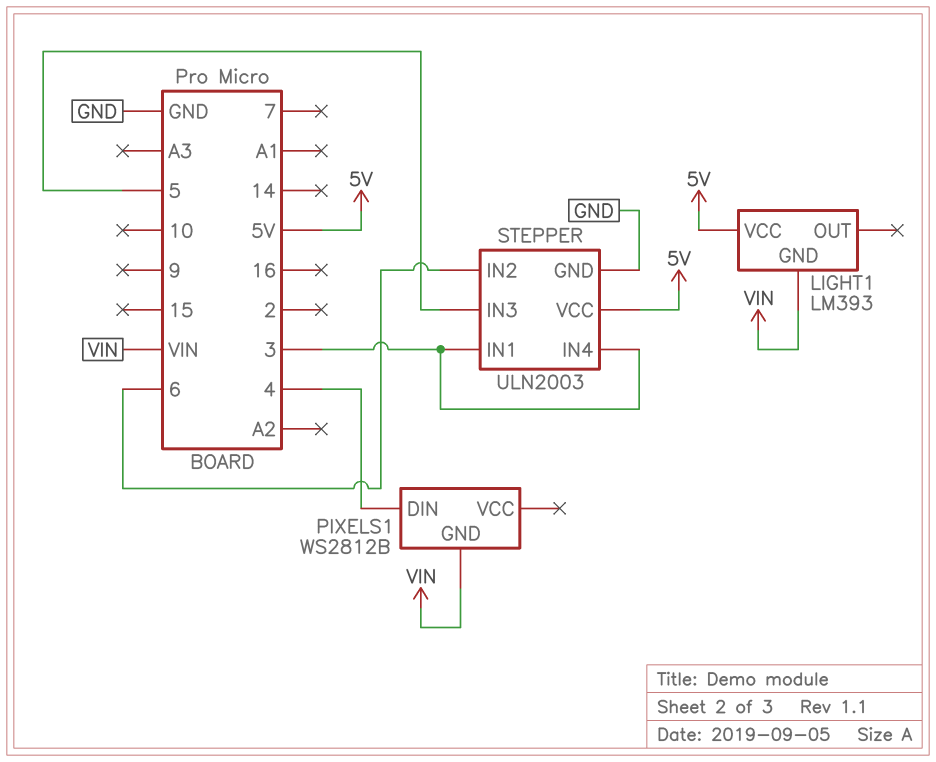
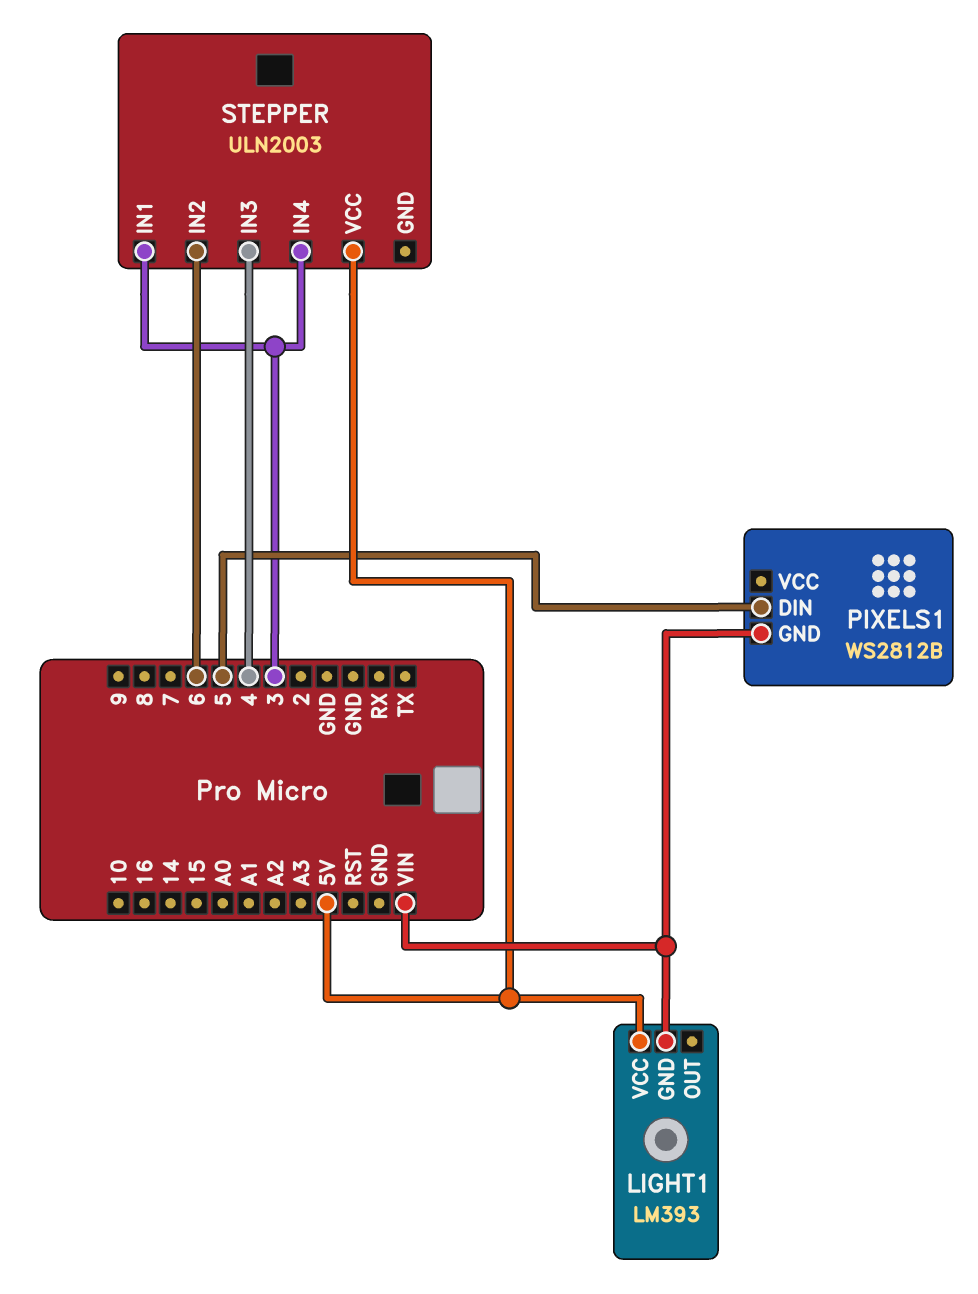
PIXELS1 pin DIN: 4 -> 5
STEPPER pin GND: GND -> none
STEPPER pin IN3: 5 -> 4

